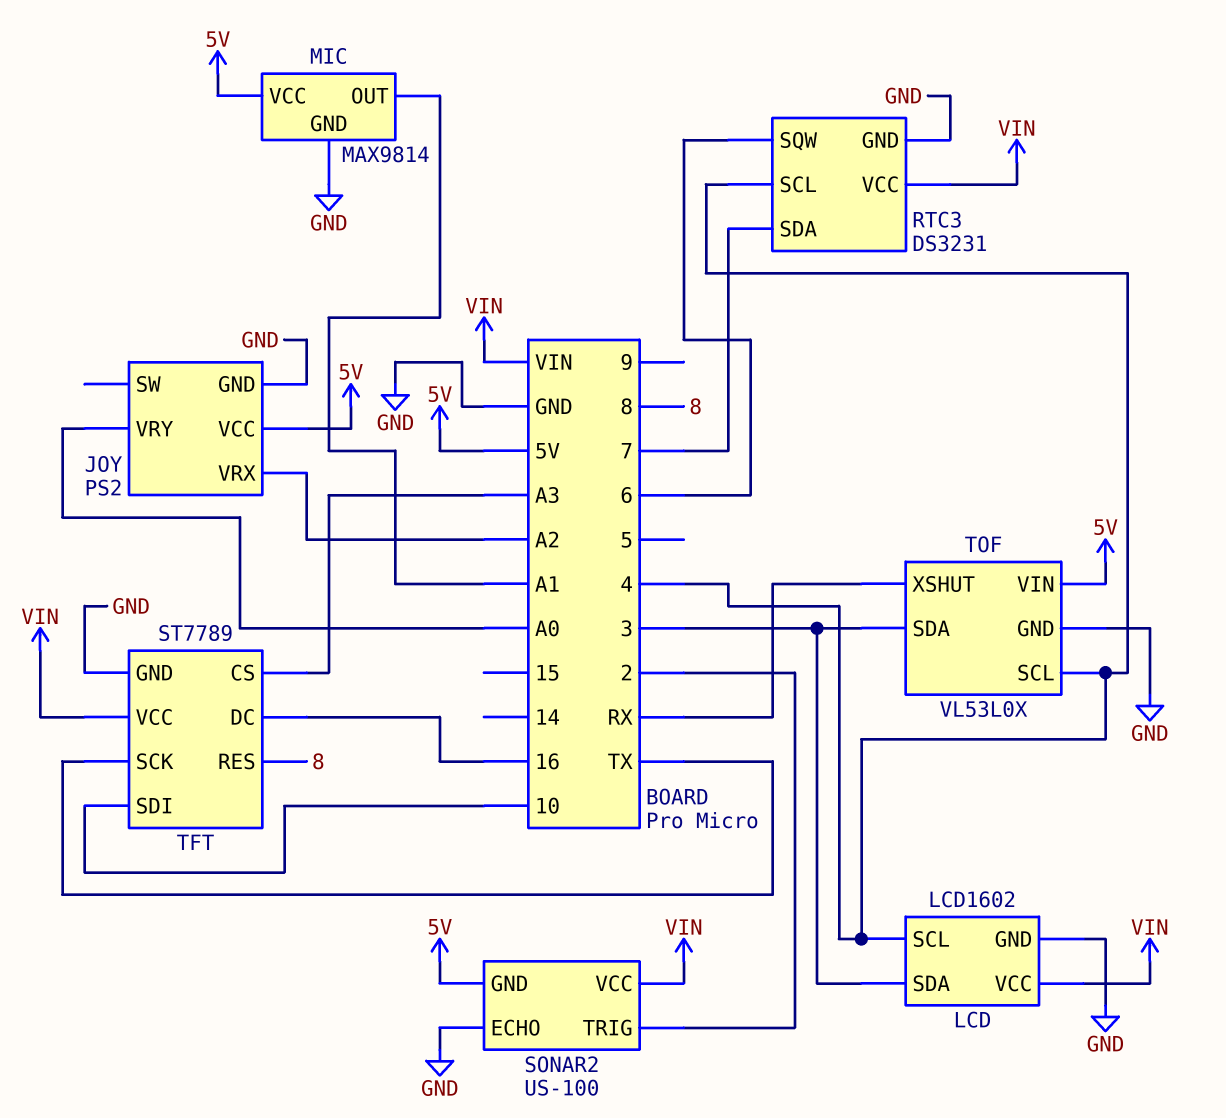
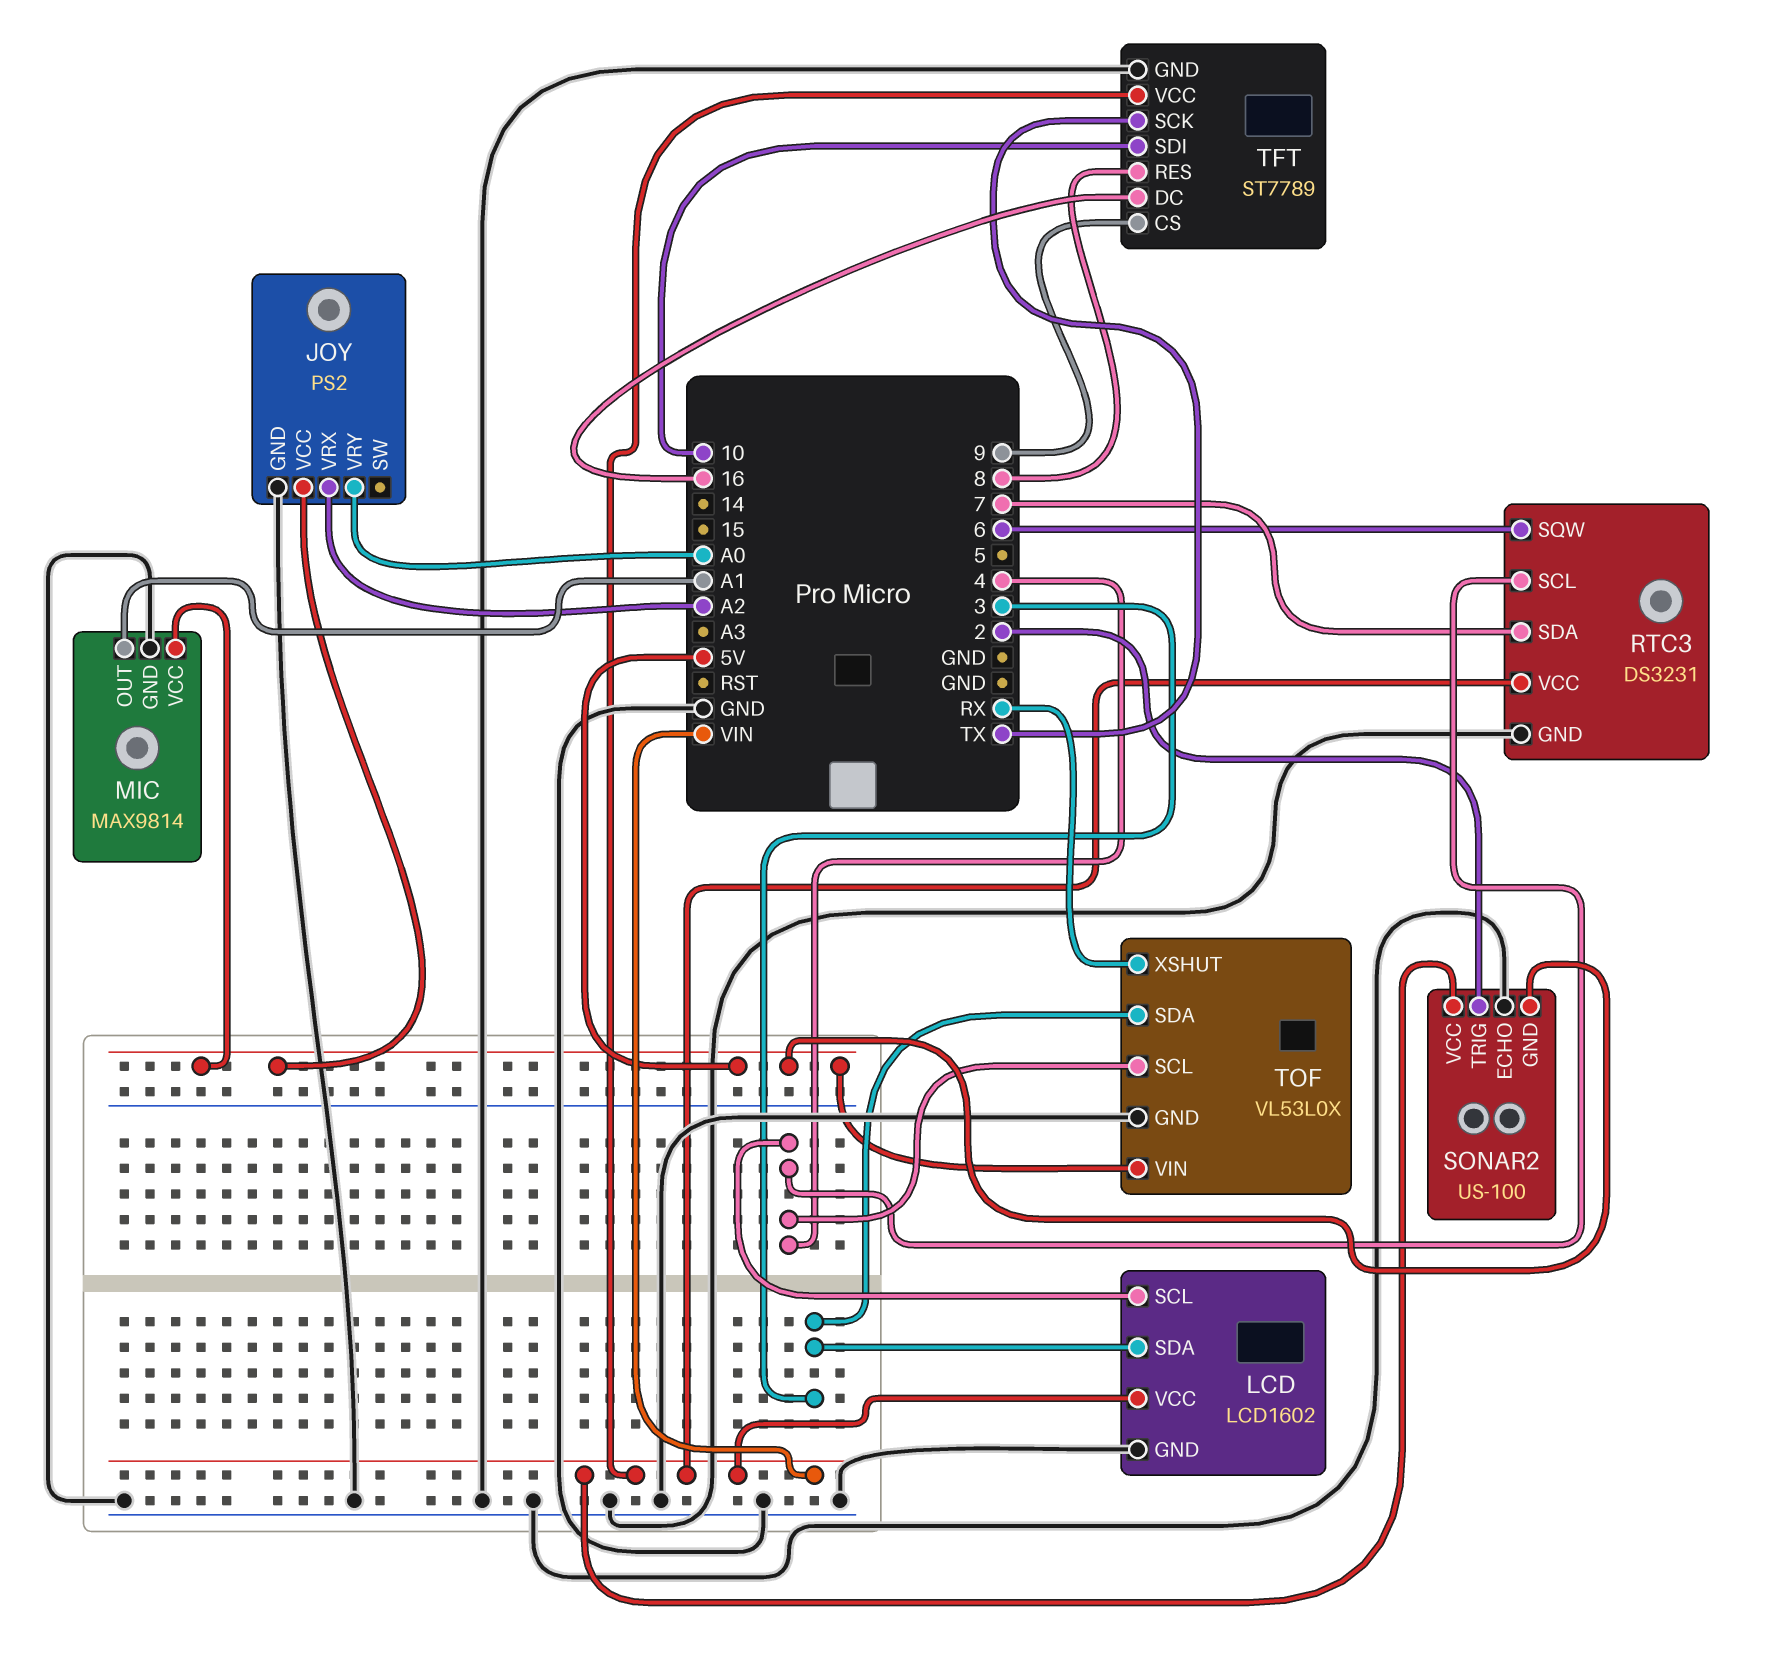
TFT pin CS: A3 -> 9

